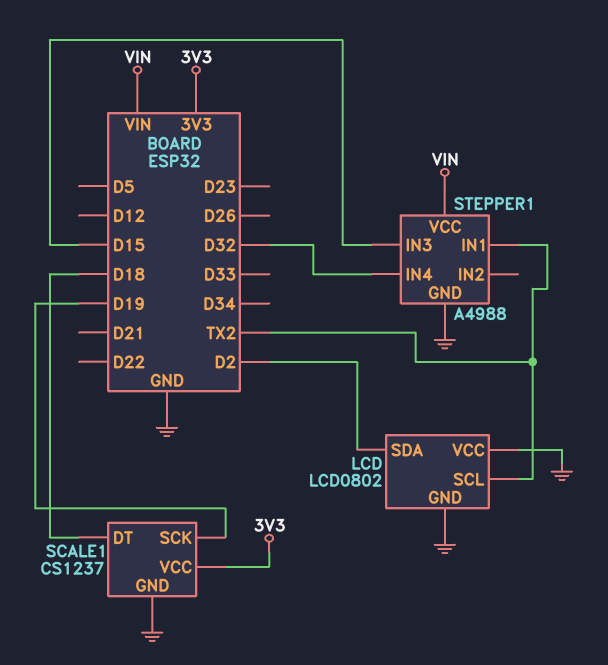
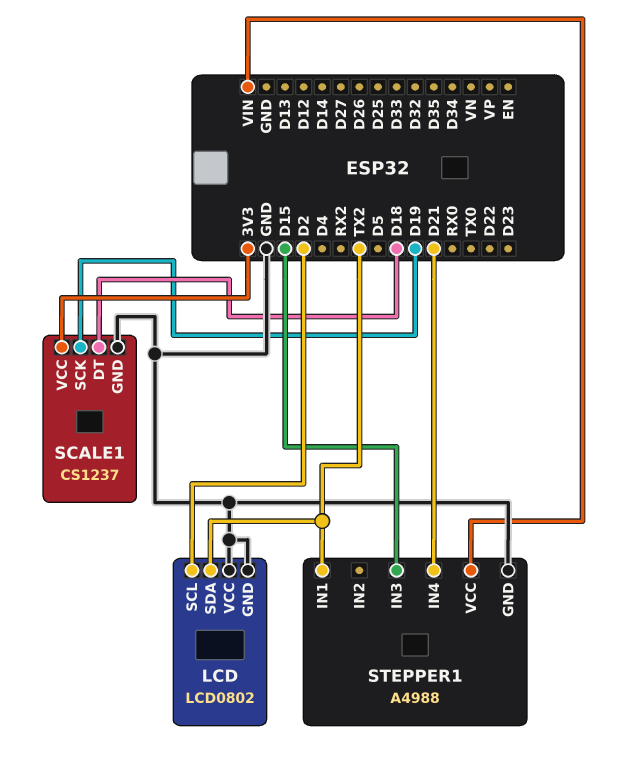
LCD pin SCL: TX2 -> D2
LCD pin SDA: D2 -> TX2
STEPPER1 pin IN4: D32 -> D21

